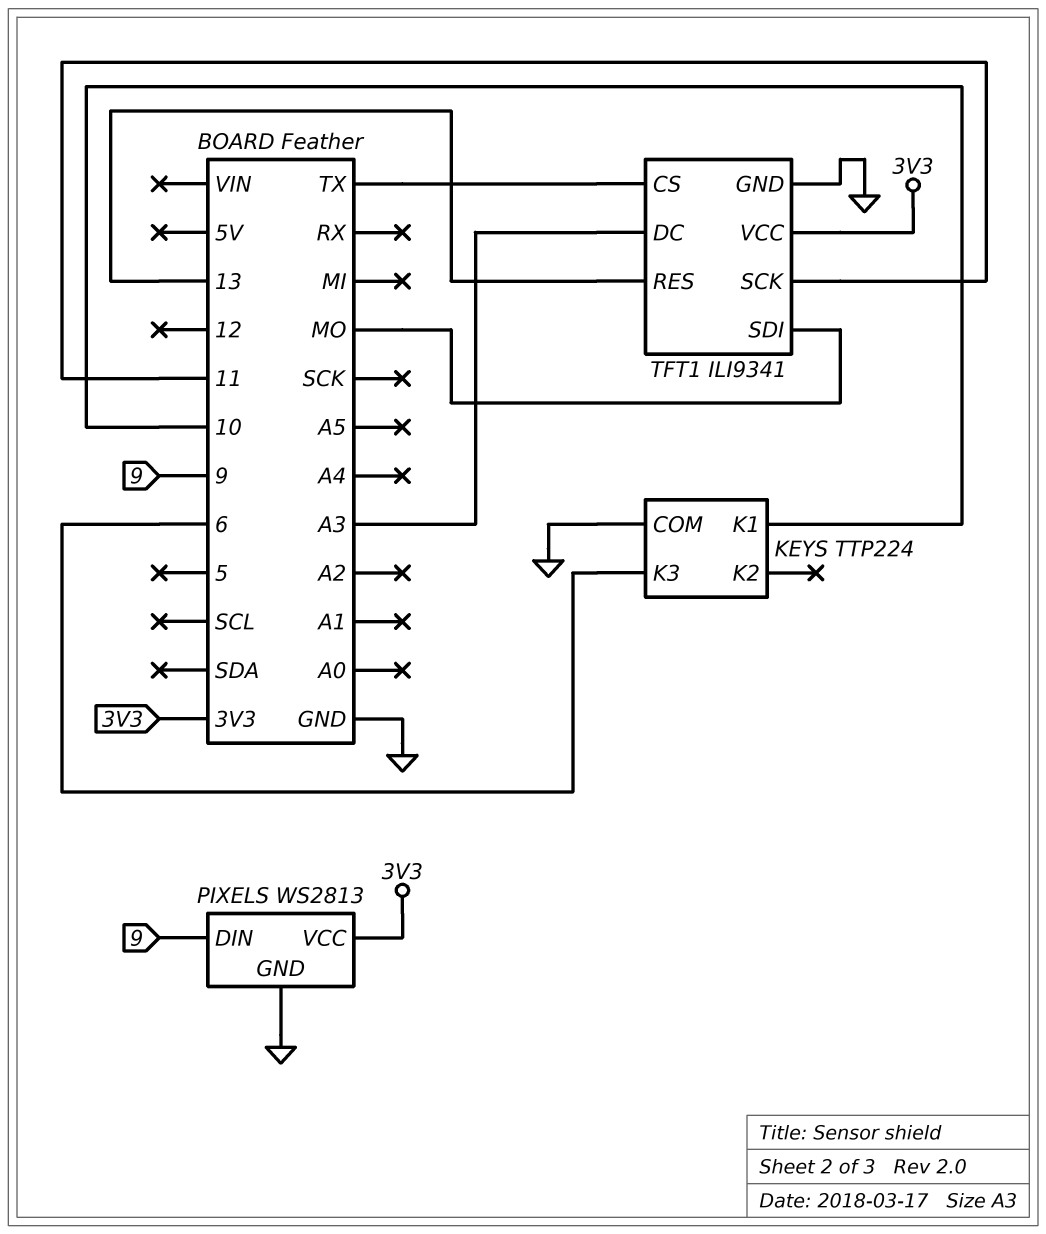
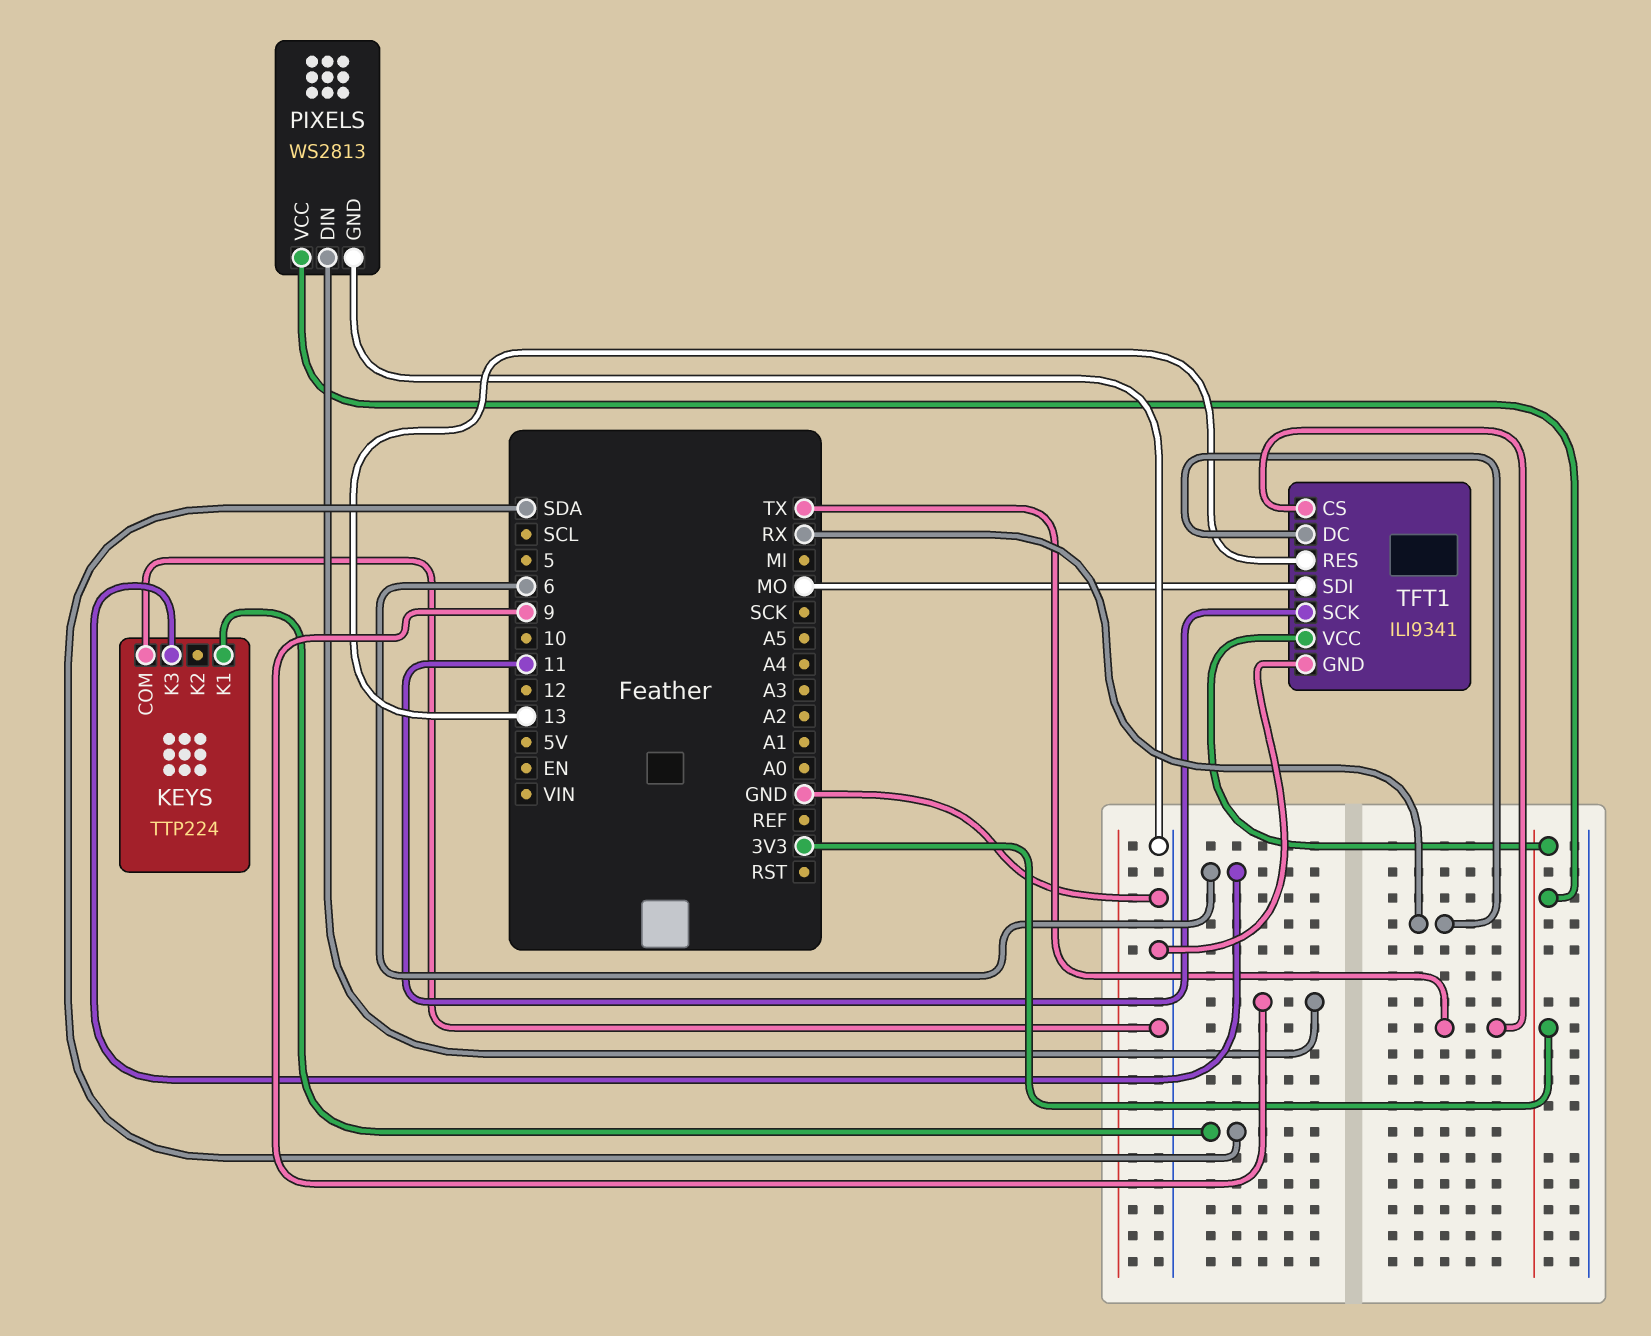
KEYS pin K1: 10 -> SDA
TFT1 pin DC: A3 -> RX

